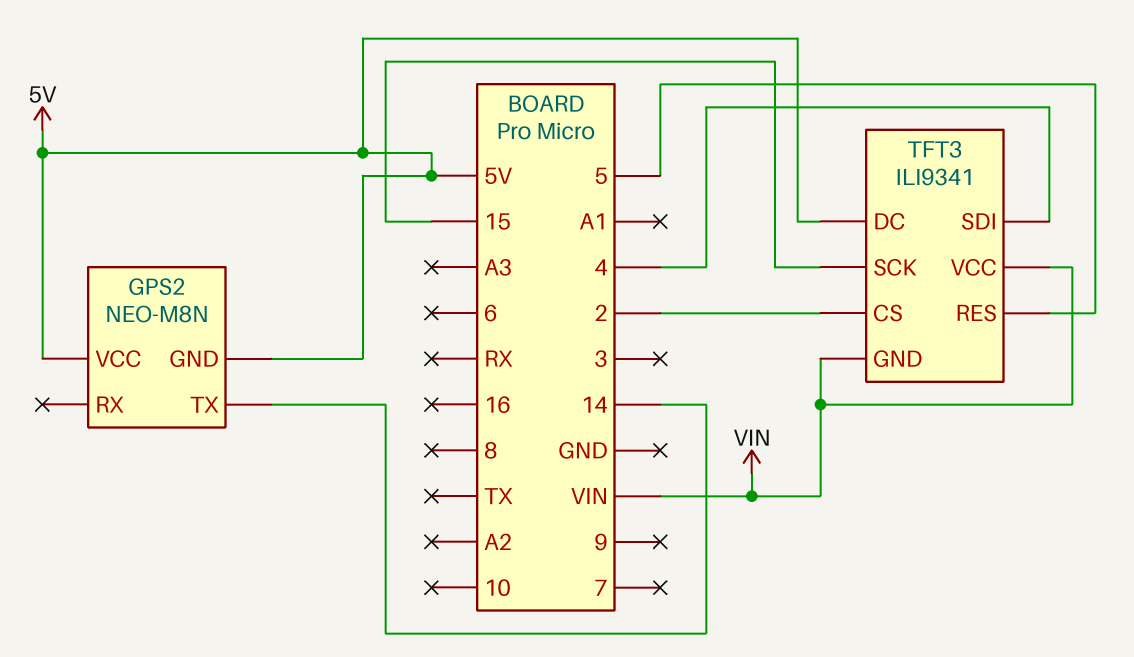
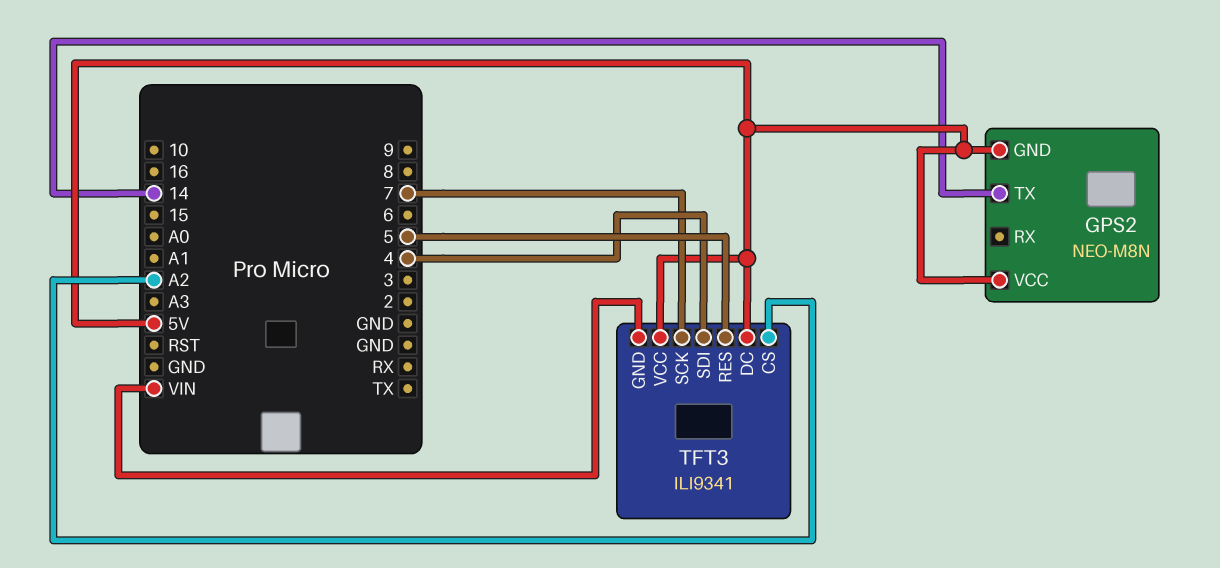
TFT3 pin CS: 2 -> A2
TFT3 pin SCK: 15 -> 7
TFT3 pin VCC: VIN -> 5V

